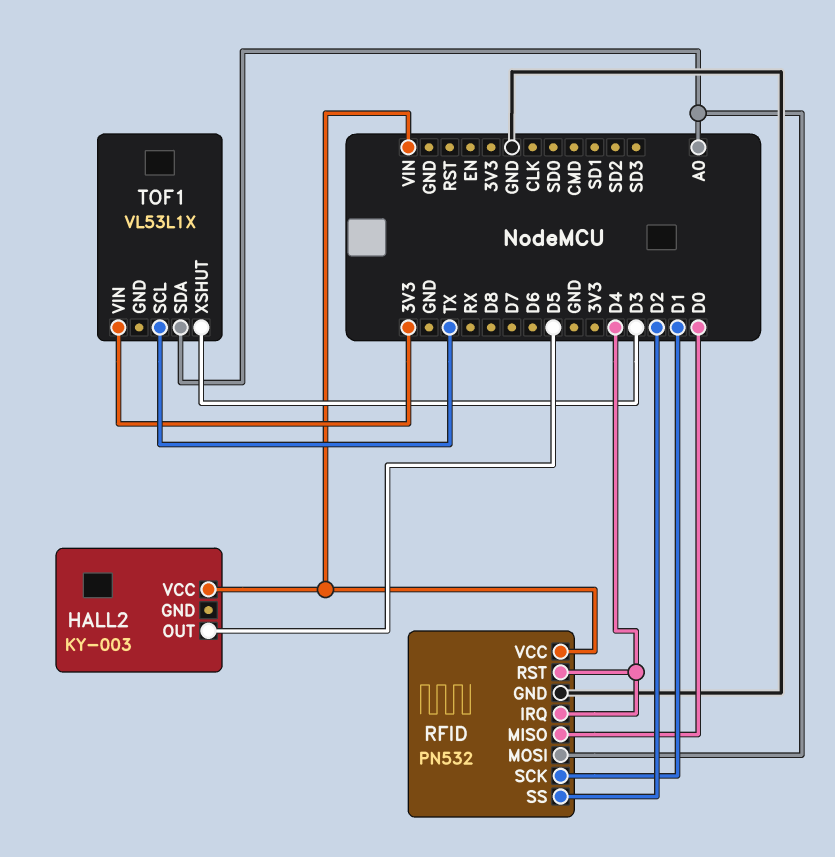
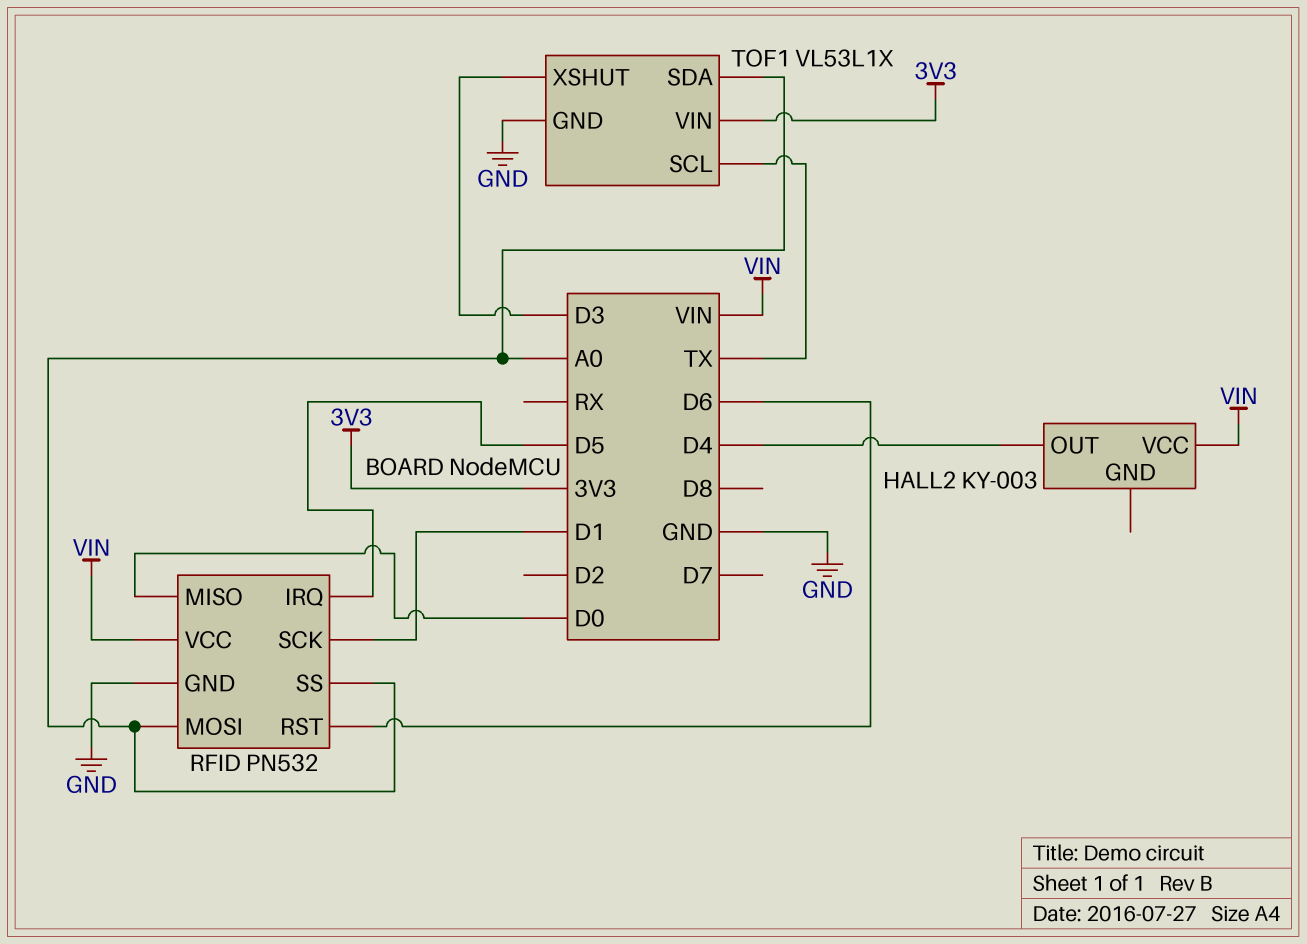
HALL2 pin OUT: D5 -> D4
RFID pin IRQ: D4 -> D5
RFID pin RST: D4 -> D6
RFID pin SS: D2 -> A0
TOF1 pin GND: none -> GND

